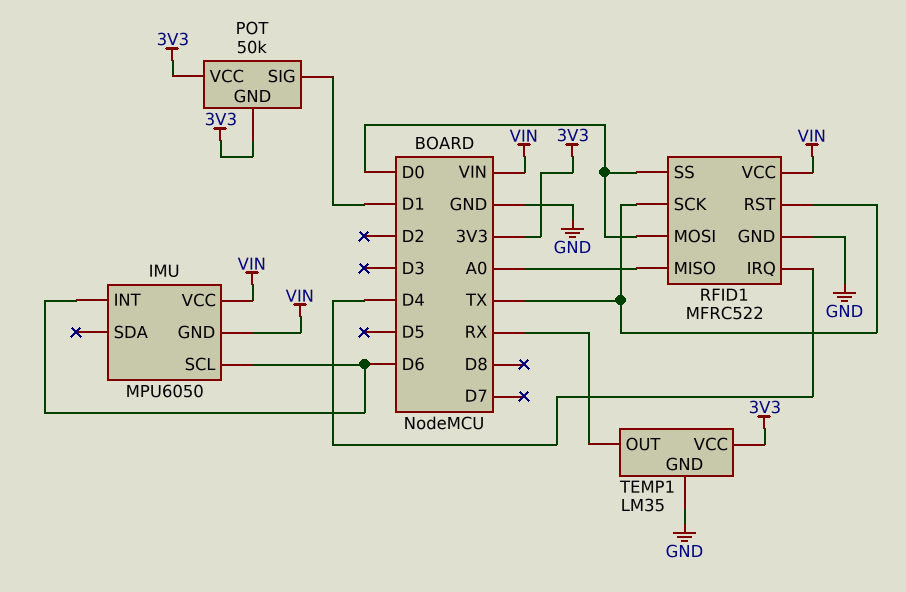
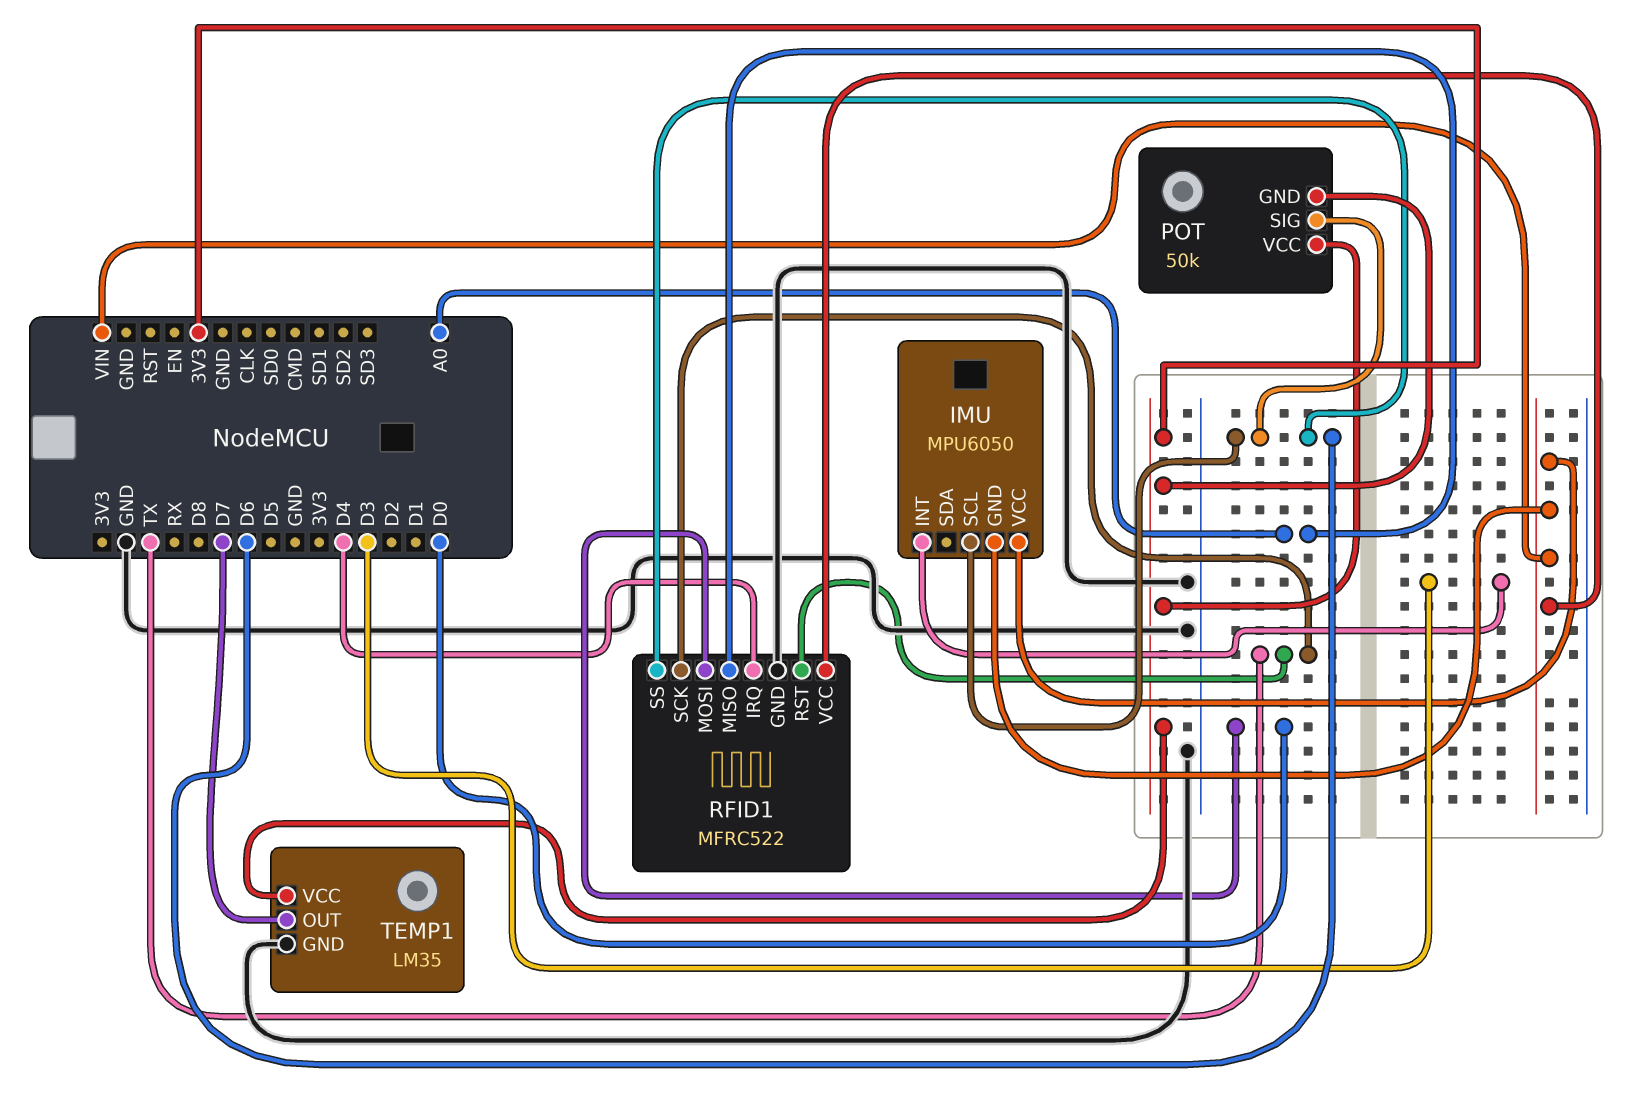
IMU pin INT: D6 -> D3
POT pin SIG: D1 -> D6
RFID1 pin SS: D0 -> D6
TEMP1 pin OUT: RX -> D7

